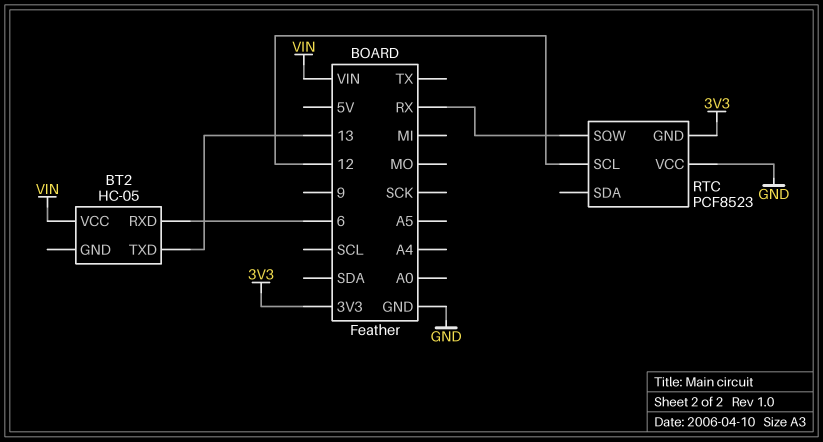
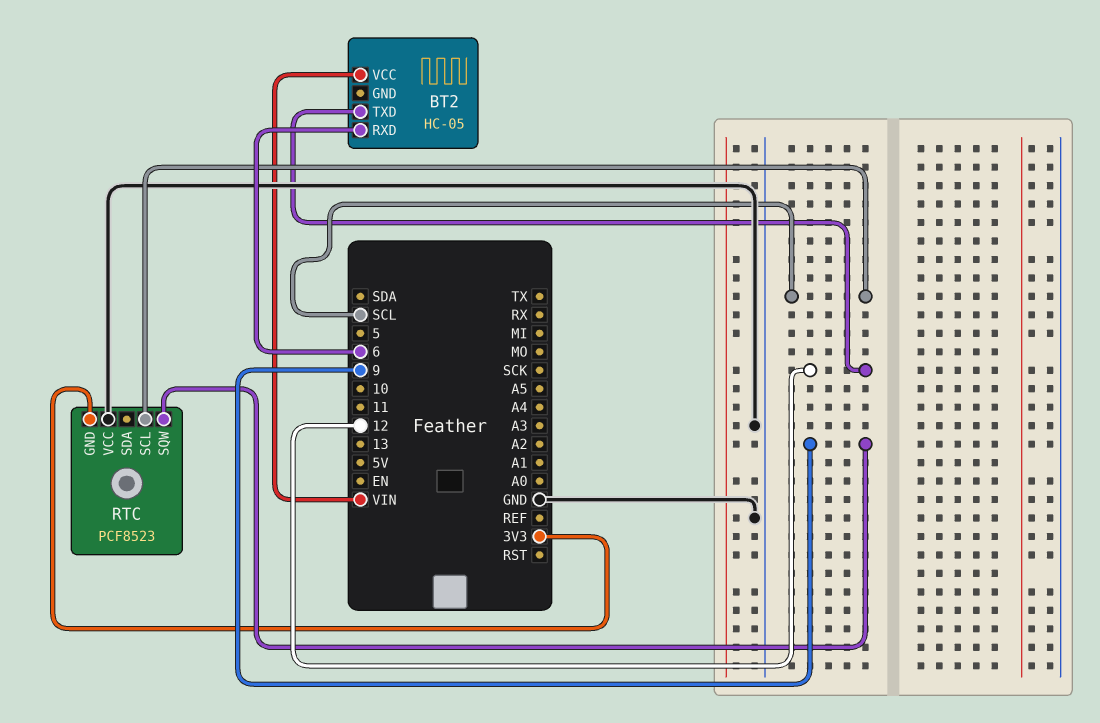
BT2 pin TXD: 13 -> 12
RTC pin SCL: 12 -> SCL
RTC pin SQW: RX -> 9

